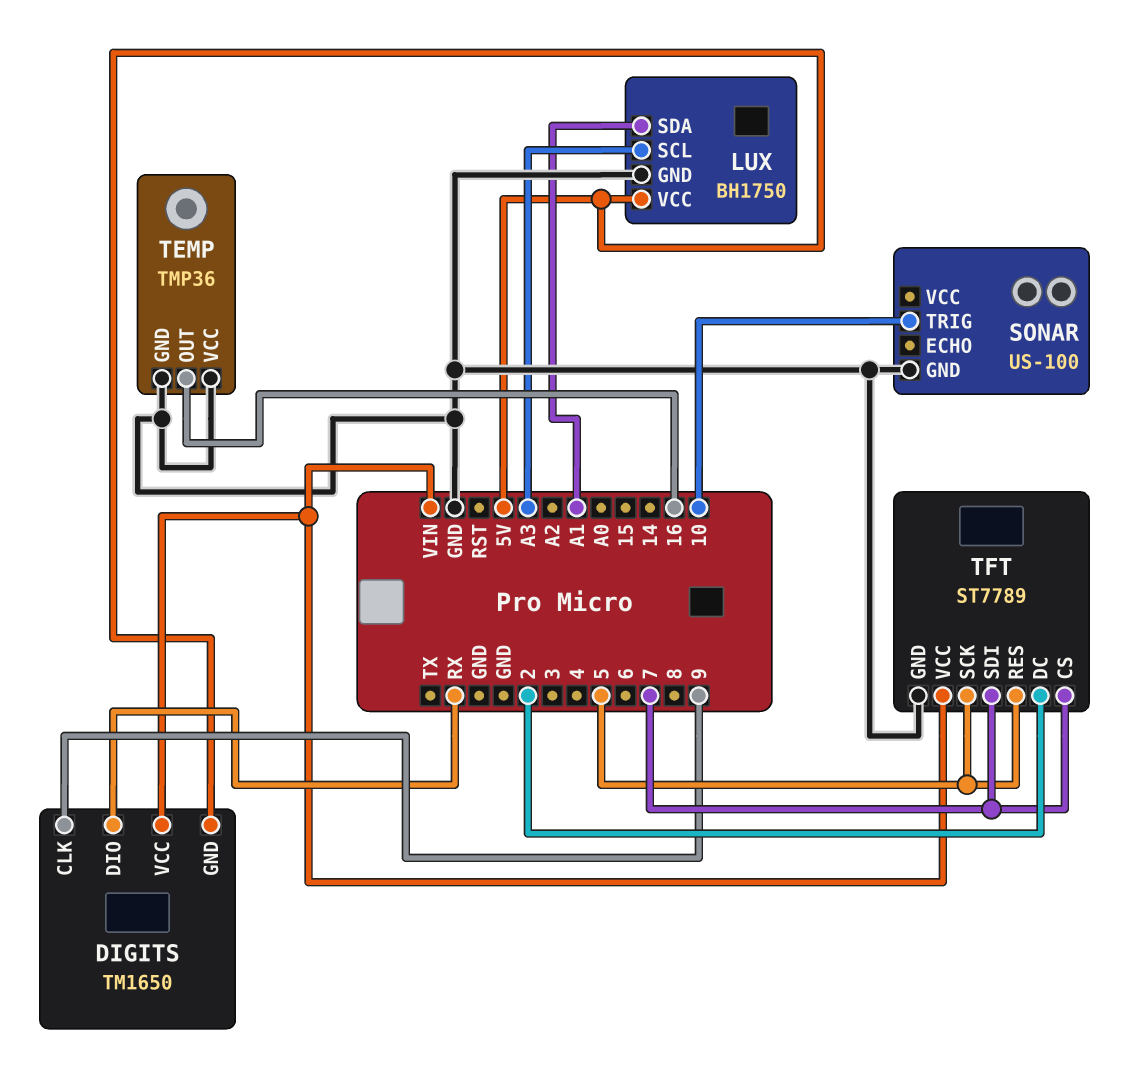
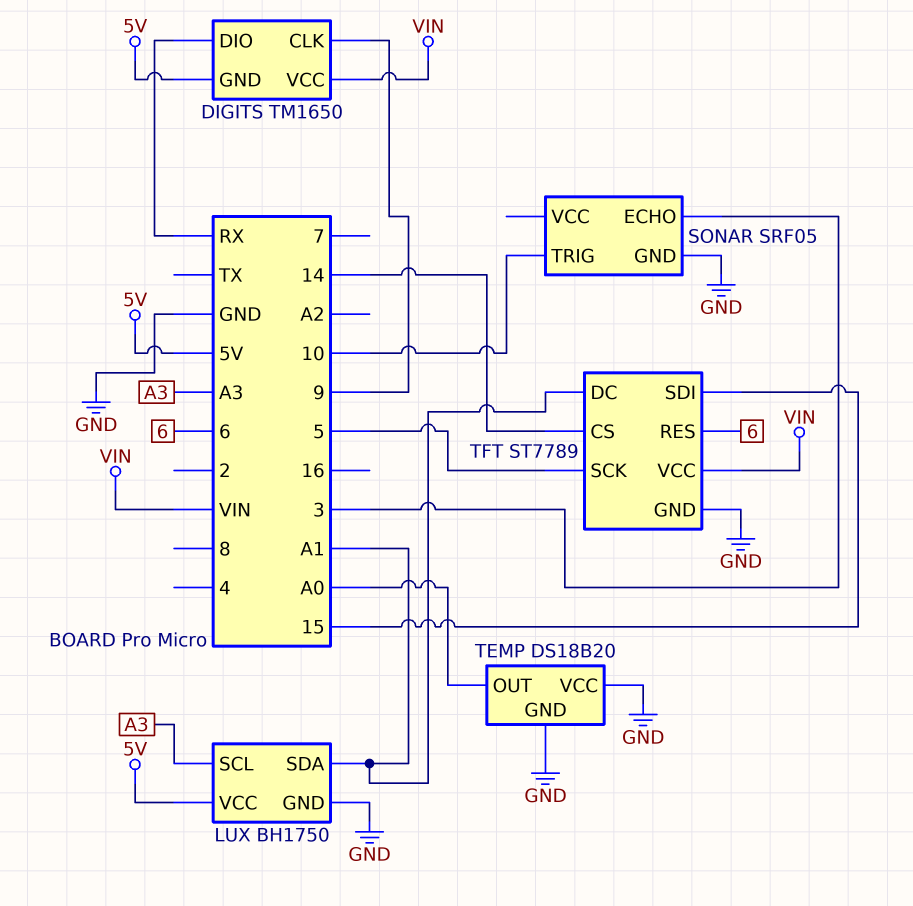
SONAR: US-100 -> SRF05
SONAR pin ECHO: none -> 3
TEMP: TMP36 -> DS18B20
TEMP pin OUT: 16 -> A0
TFT pin CS: 7 -> 14
TFT pin DC: 2 -> A1
TFT pin RES: 5 -> 6
TFT pin SDI: 7 -> 15

